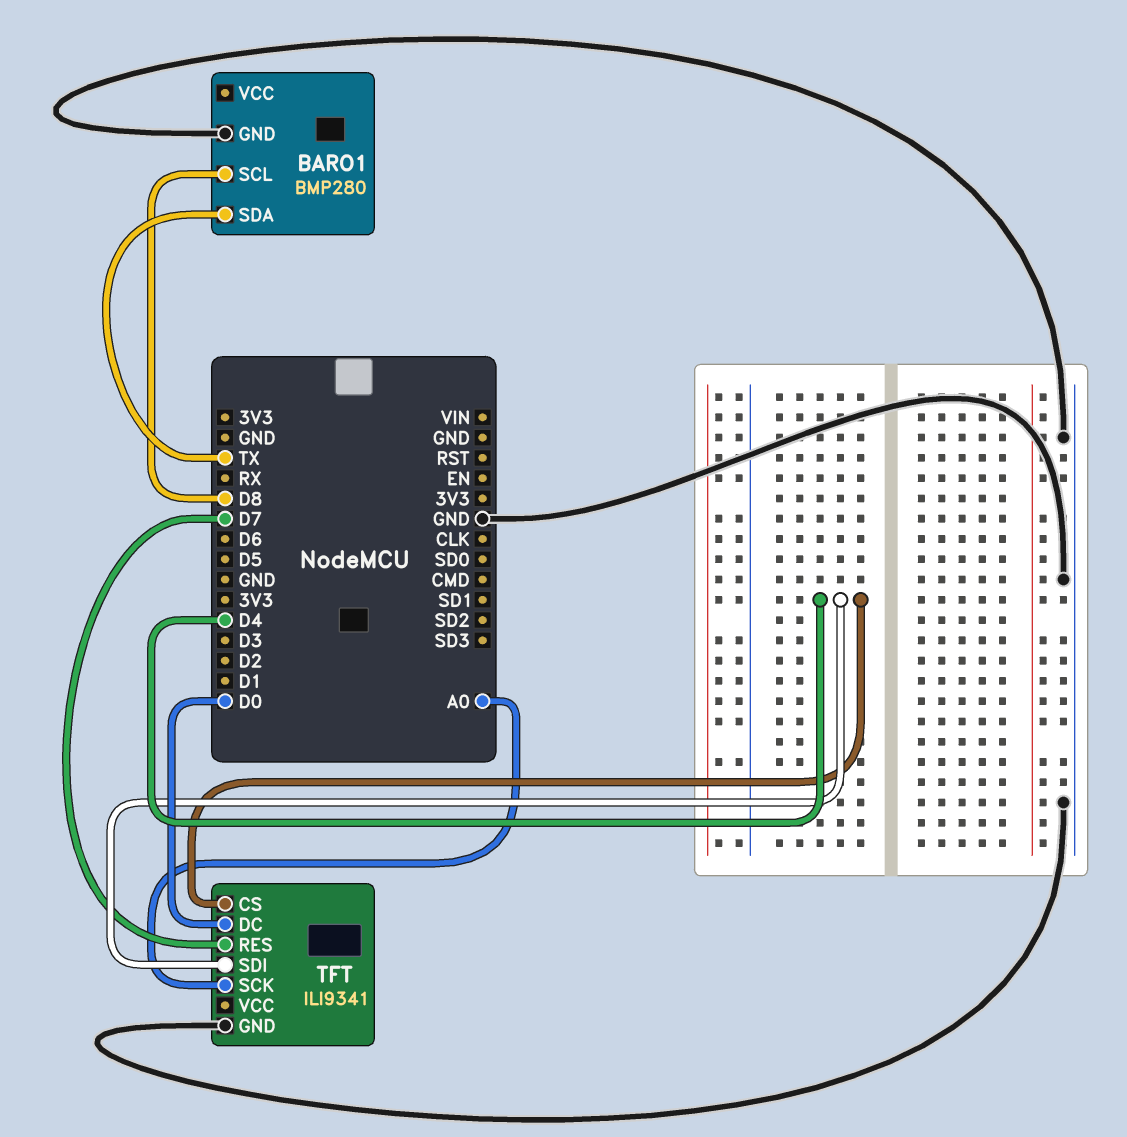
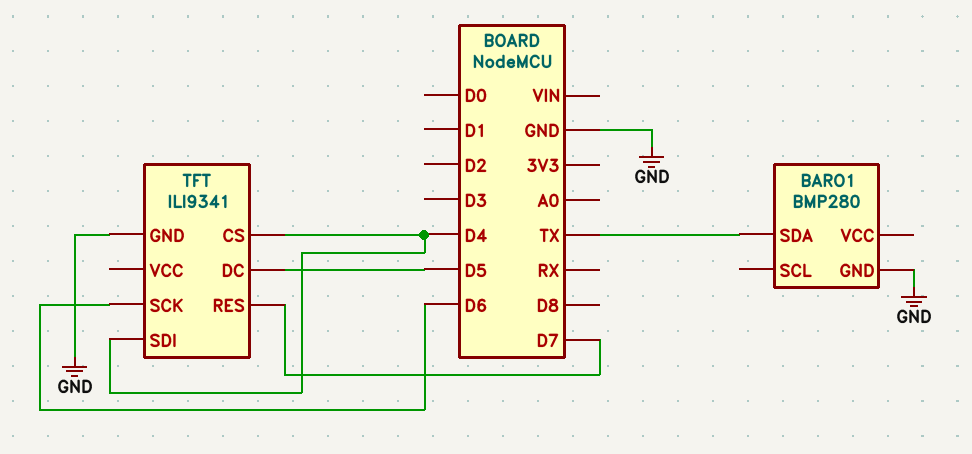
BARO1 pin SCL: D8 -> none
TFT pin DC: D0 -> D5
TFT pin SCK: A0 -> D6

